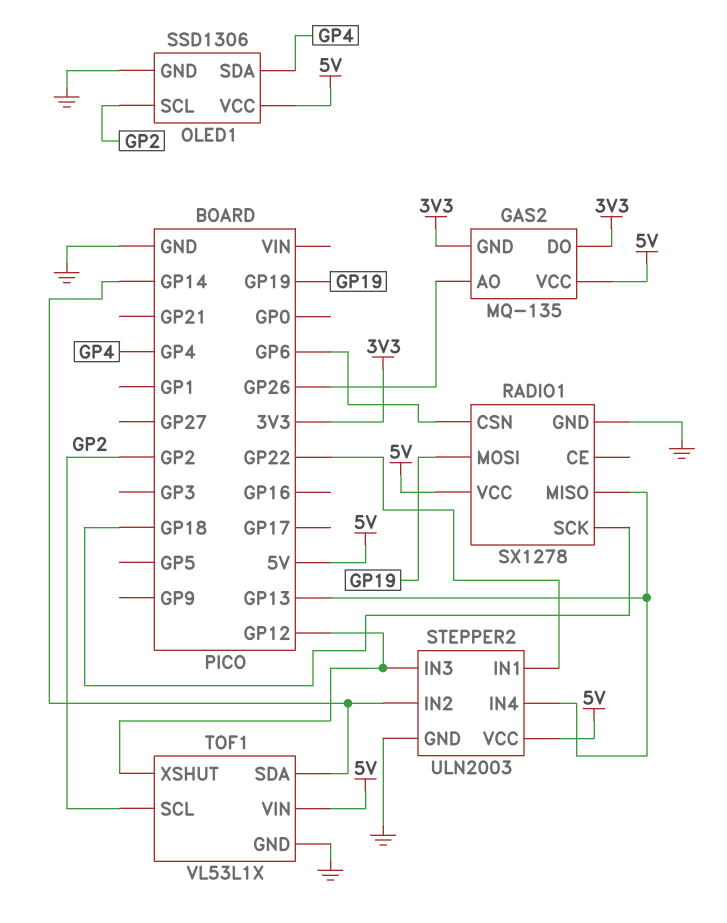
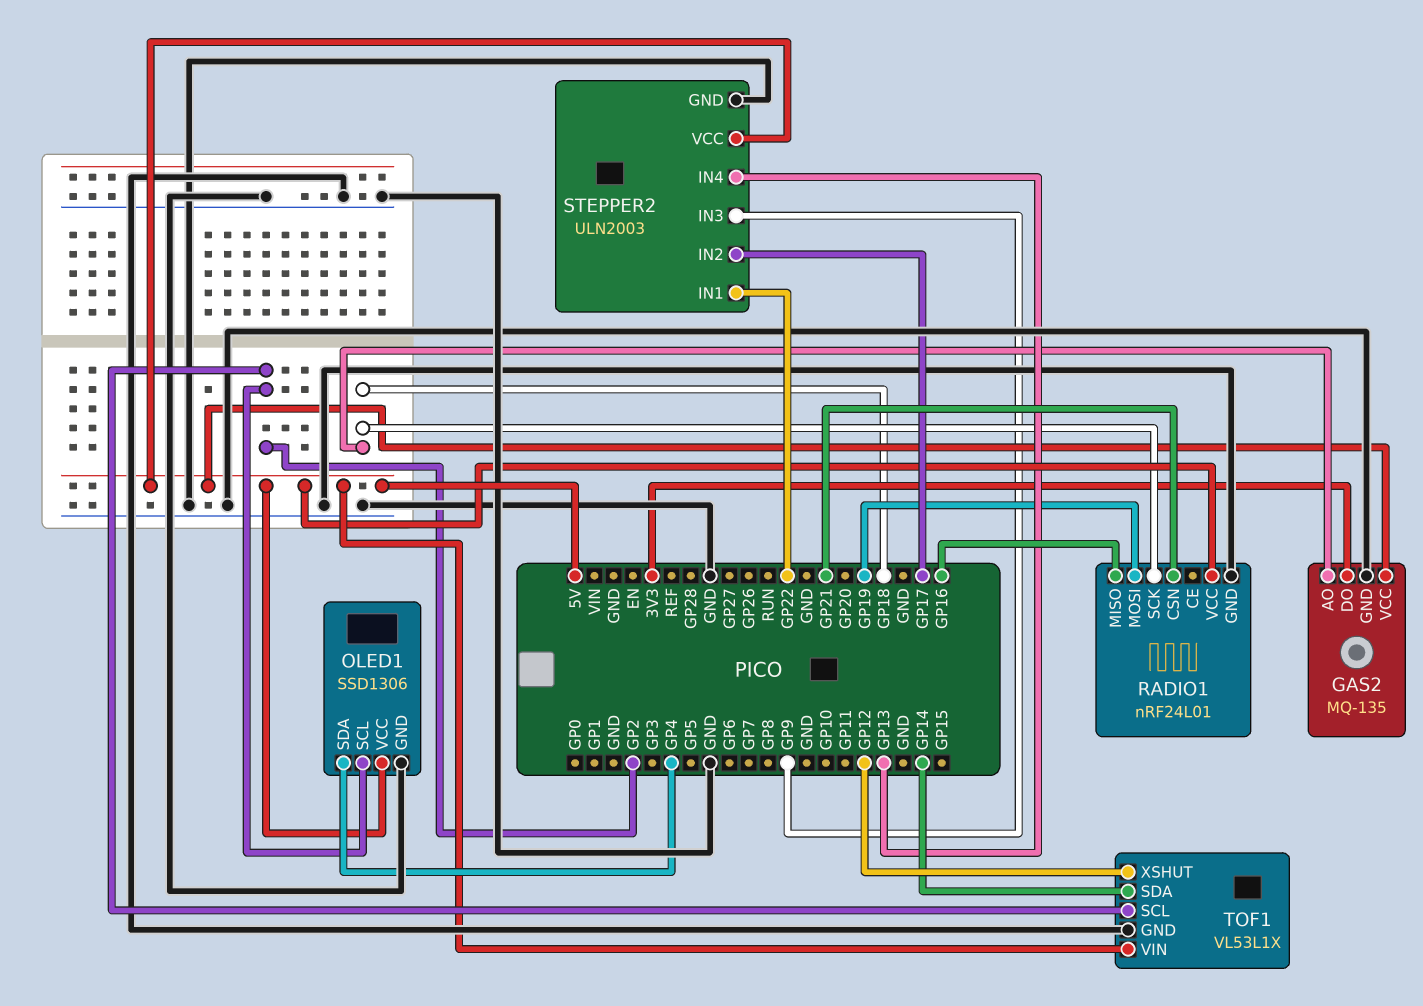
GAS2 pin AO: GP26 -> GP18
GAS2 pin GND: 3V3 -> GND
RADIO1: SX1278 -> nRF24L01
RADIO1 pin CSN: GP6 -> GP21
RADIO1 pin MISO: GP13 -> GP16
STEPPER2 pin IN2: GP14 -> GP17
STEPPER2 pin IN3: GP12 -> GP9

